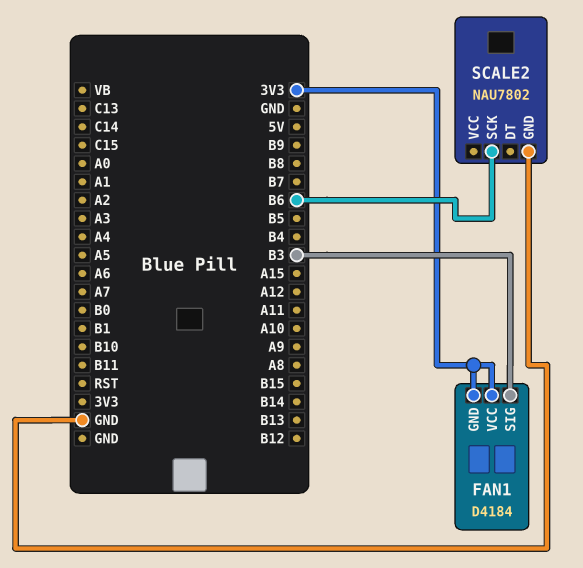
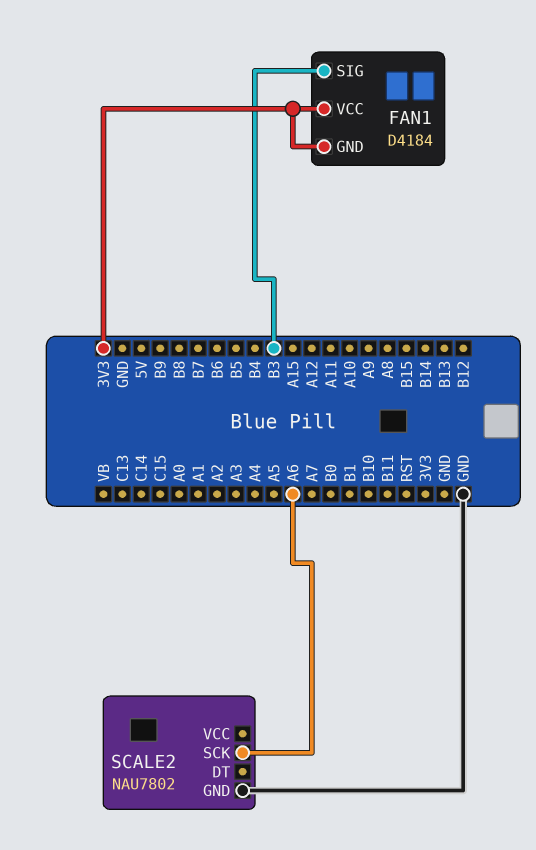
SCALE2 pin SCK: B6 -> A6

